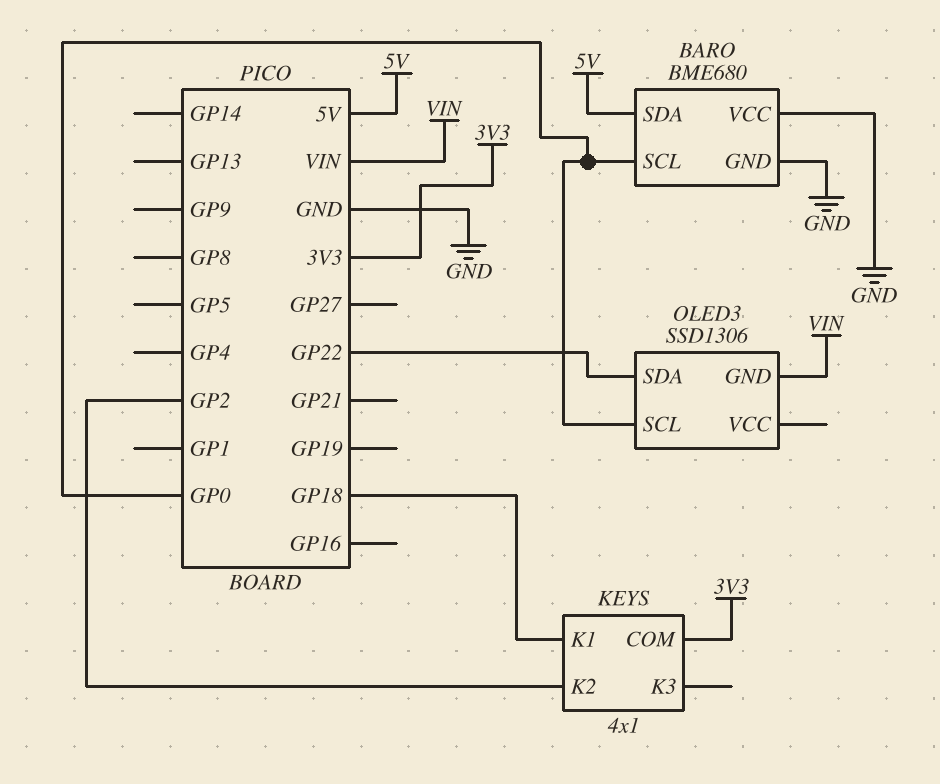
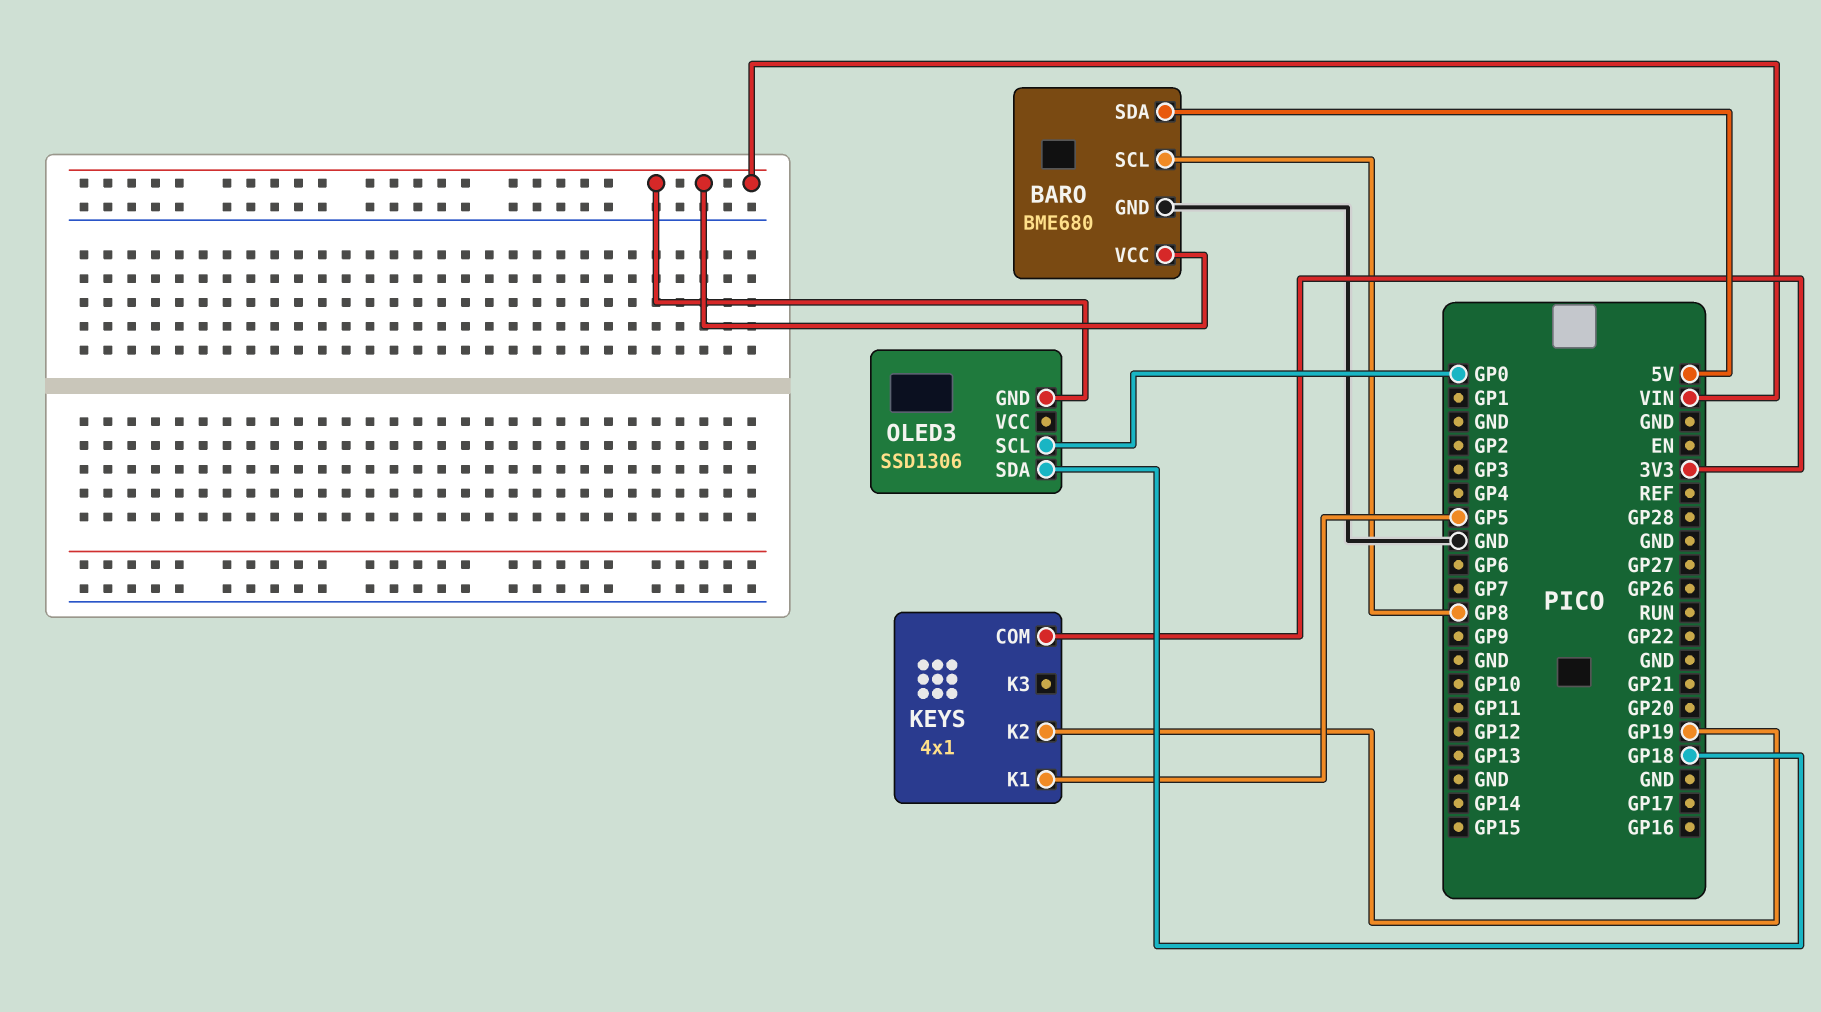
BARO pin SCL: GP0 -> GP8
BARO pin VCC: GND -> VIN
KEYS pin K1: GP18 -> GP5
KEYS pin K2: GP2 -> GP19
OLED3 pin SDA: GP22 -> GP18

